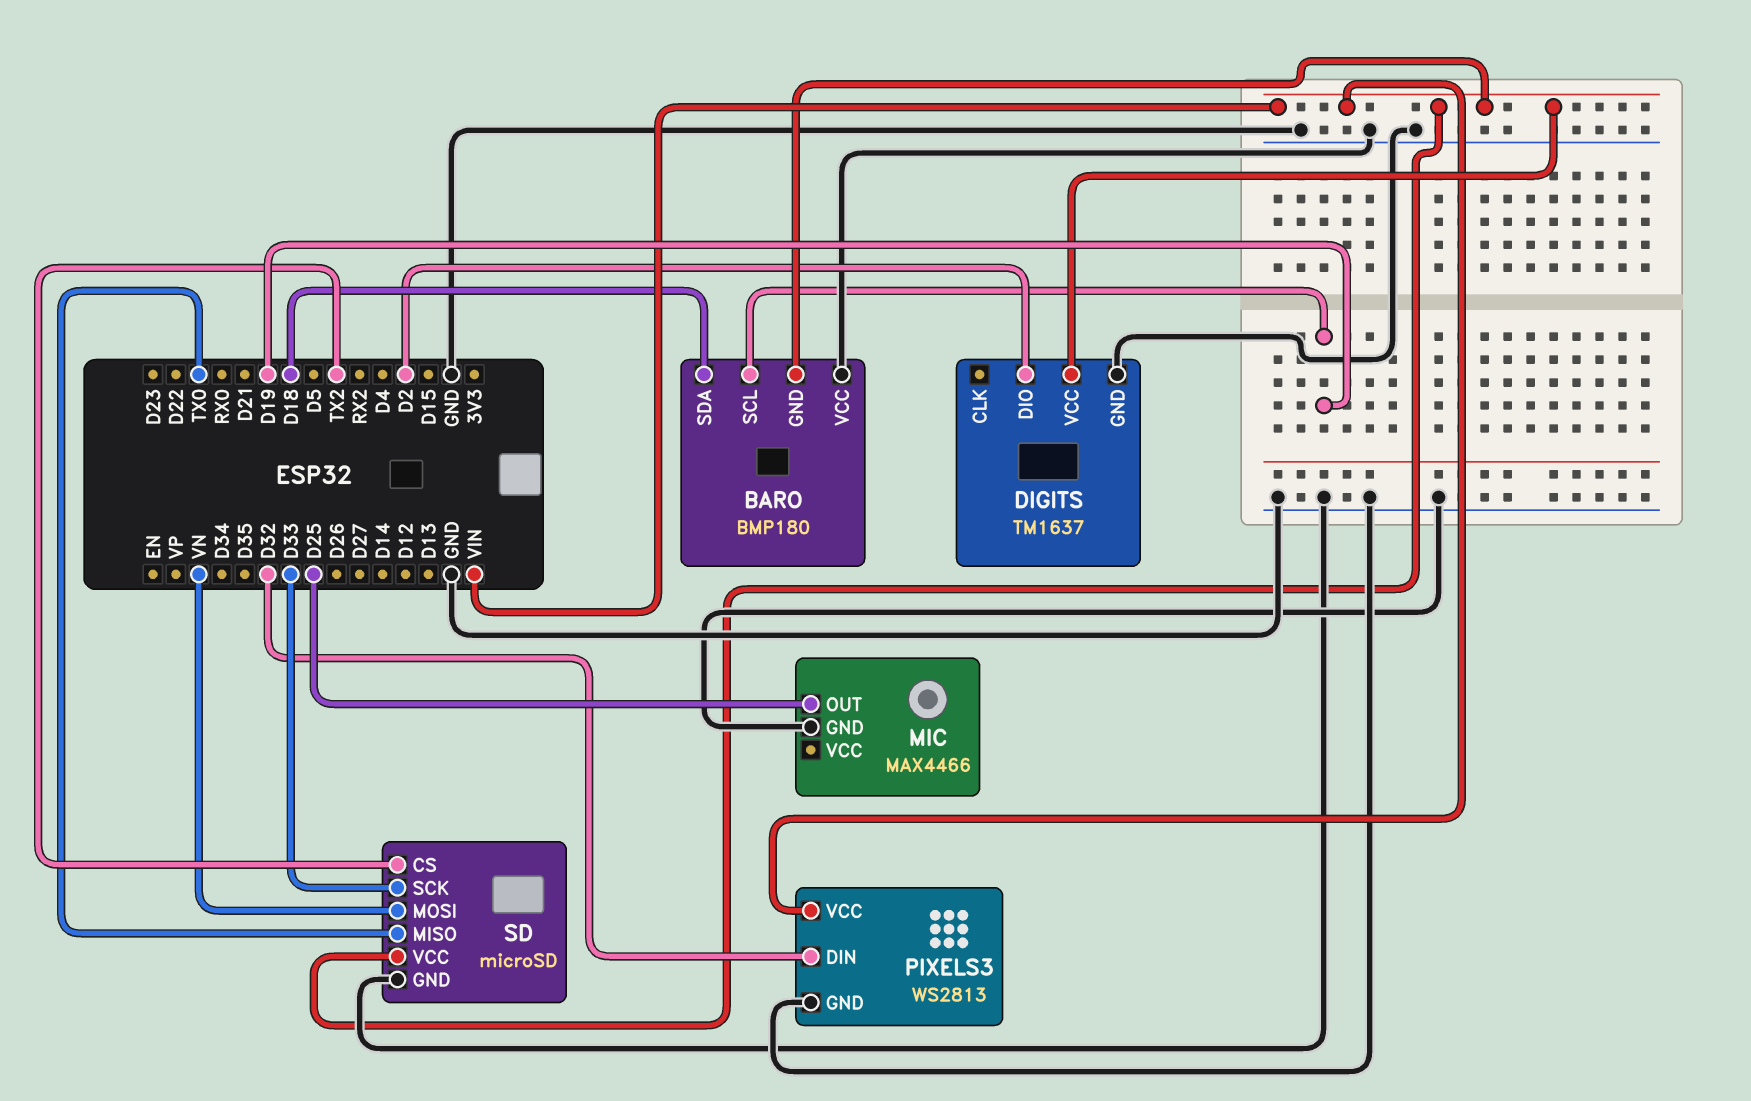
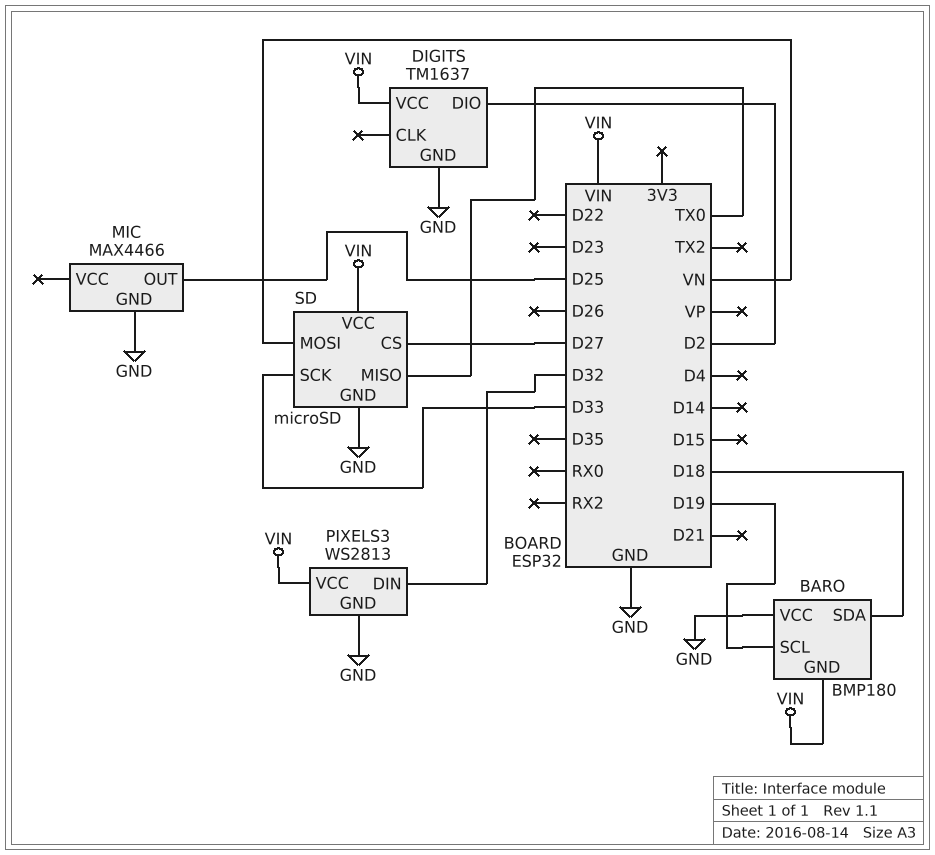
SD pin CS: TX2 -> D27

